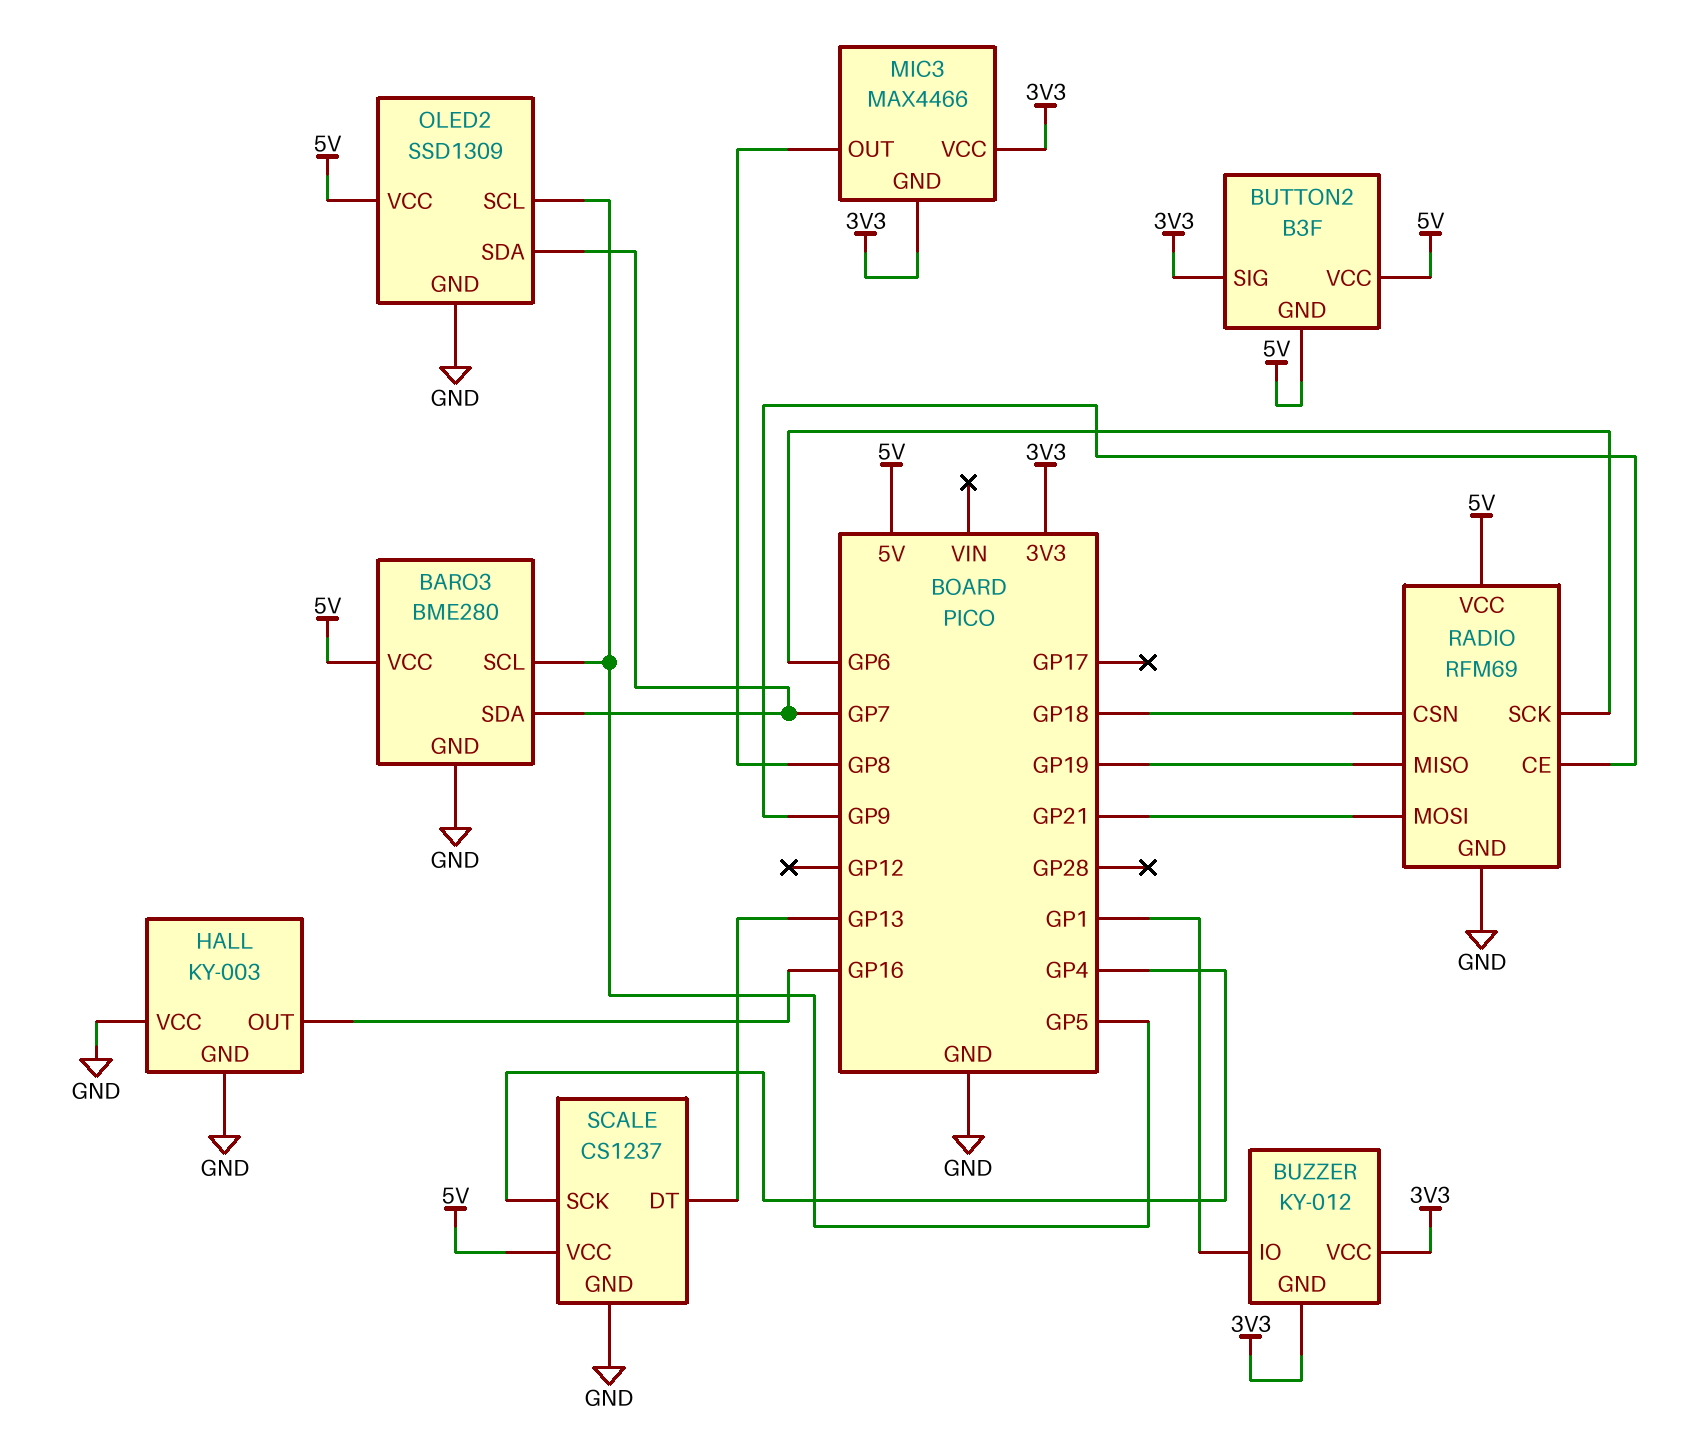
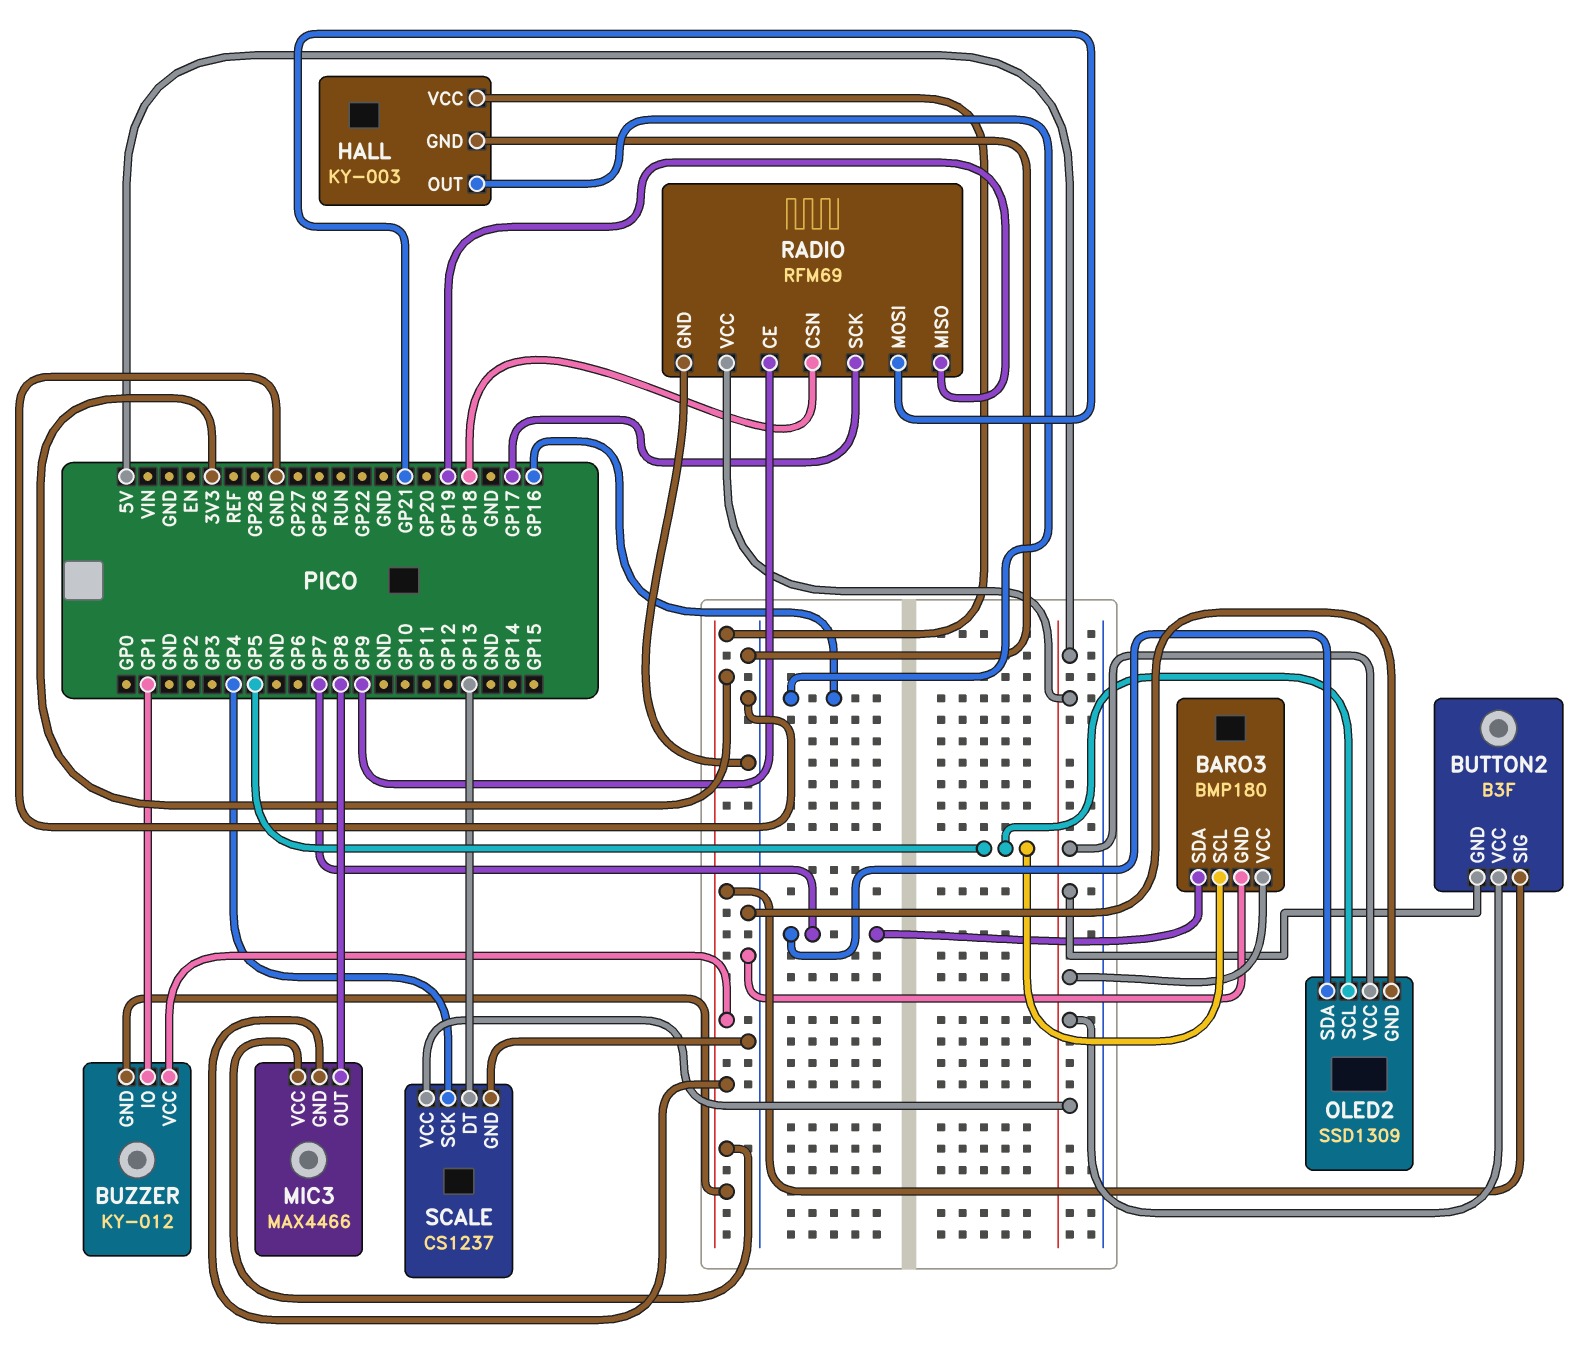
BARO3: BME280 -> BMP180
HALL pin VCC: GND -> 3V3
RADIO pin SCK: GP6 -> GP17

